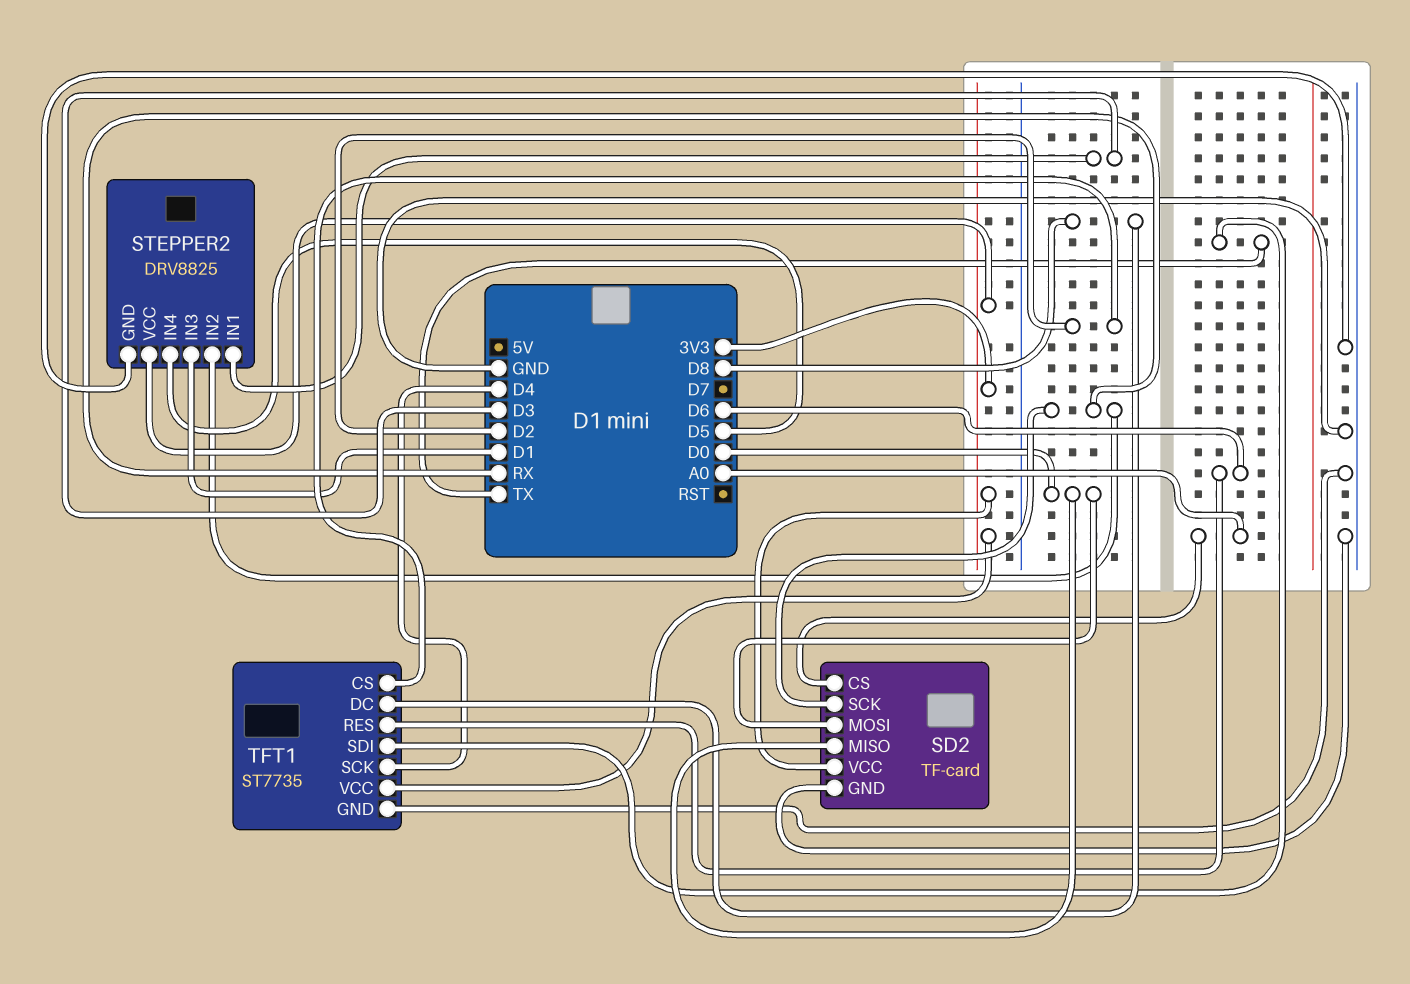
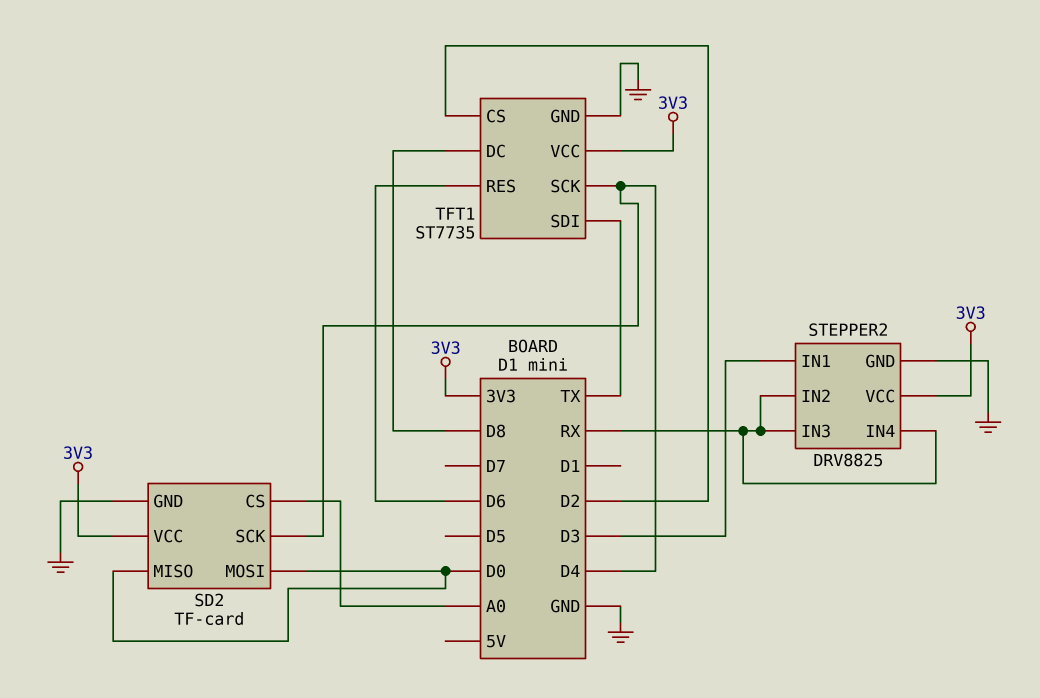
SD2 pin SCK: RX -> D4
STEPPER2 pin IN3: D1 -> RX
STEPPER2 pin IN4: D5 -> RX

